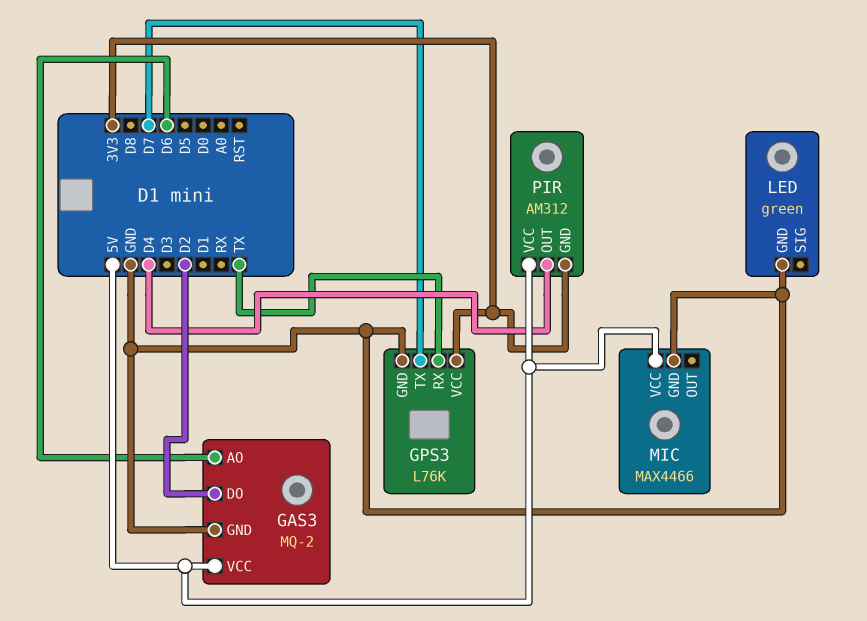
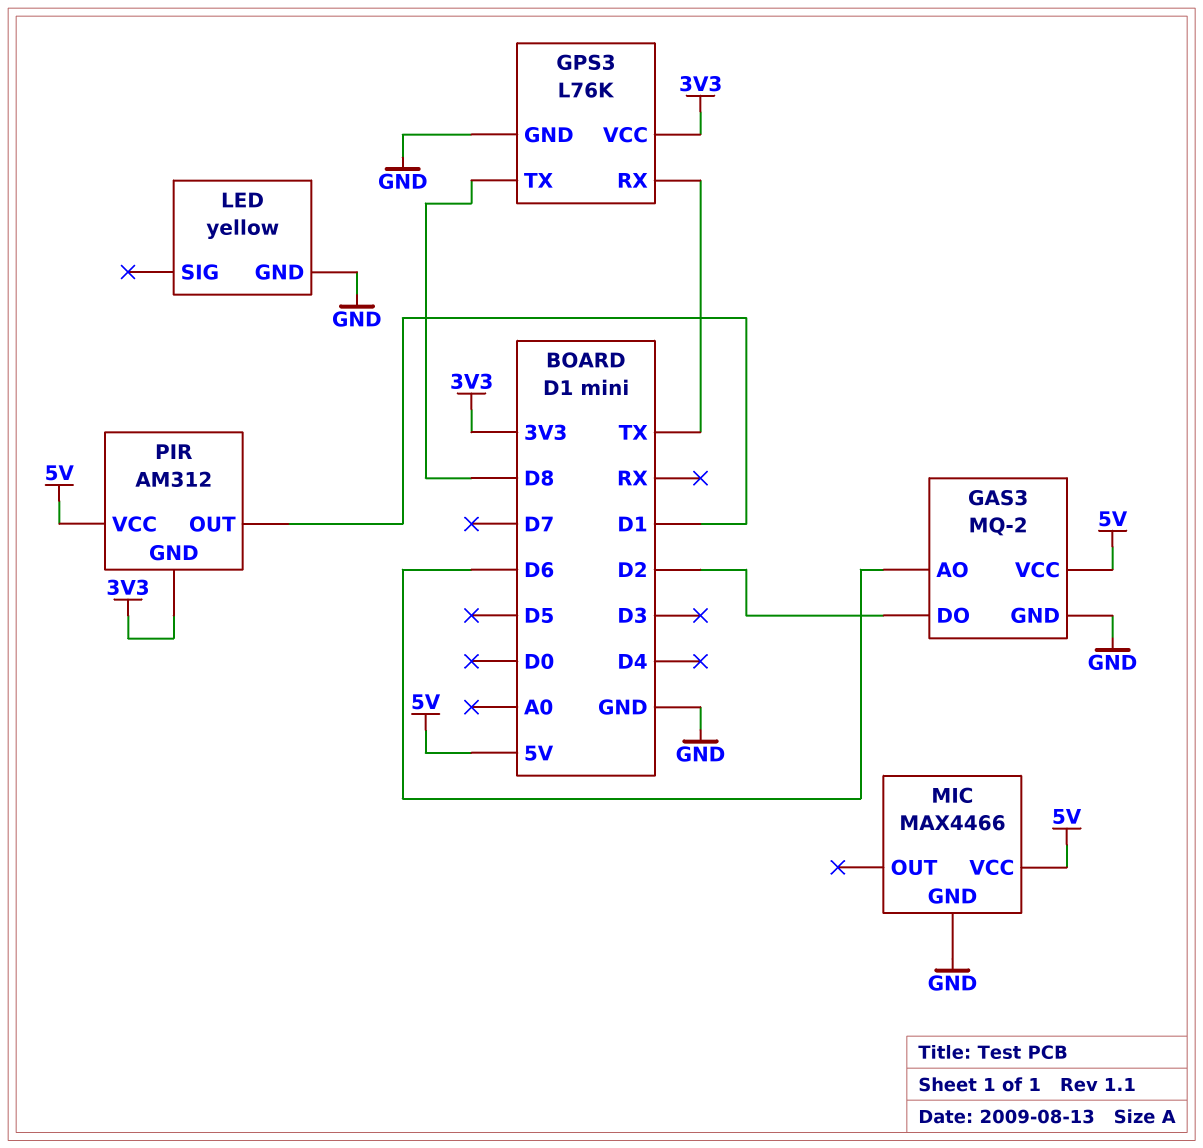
GPS3 pin TX: D7 -> D8
LED: green -> yellow
PIR pin OUT: D4 -> D1

